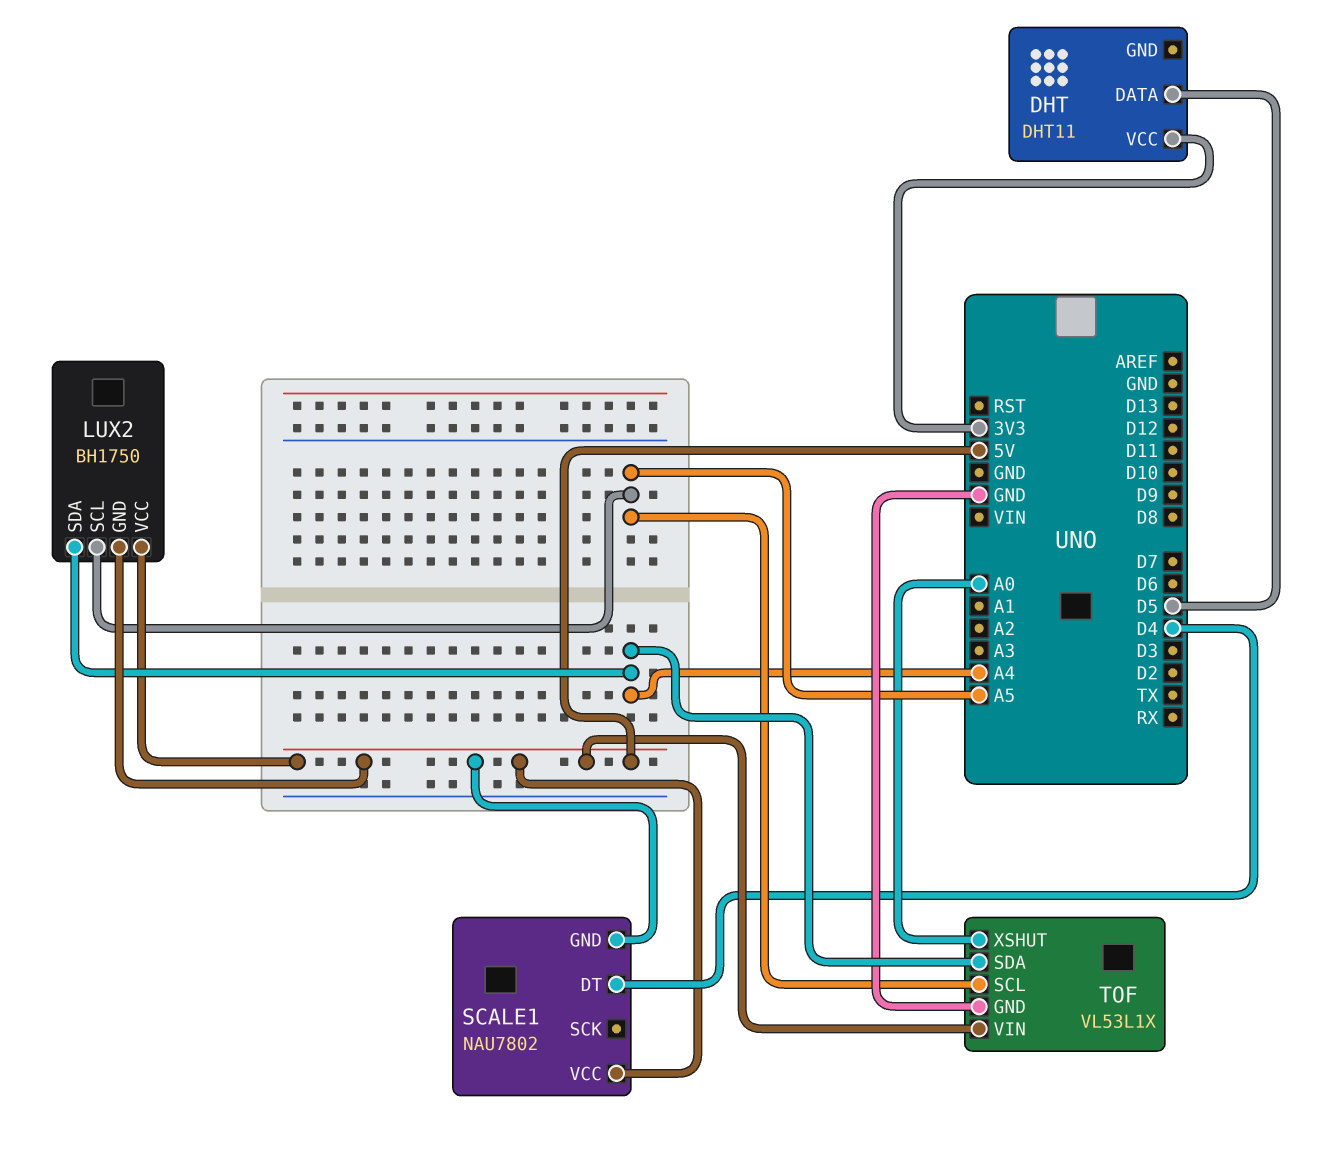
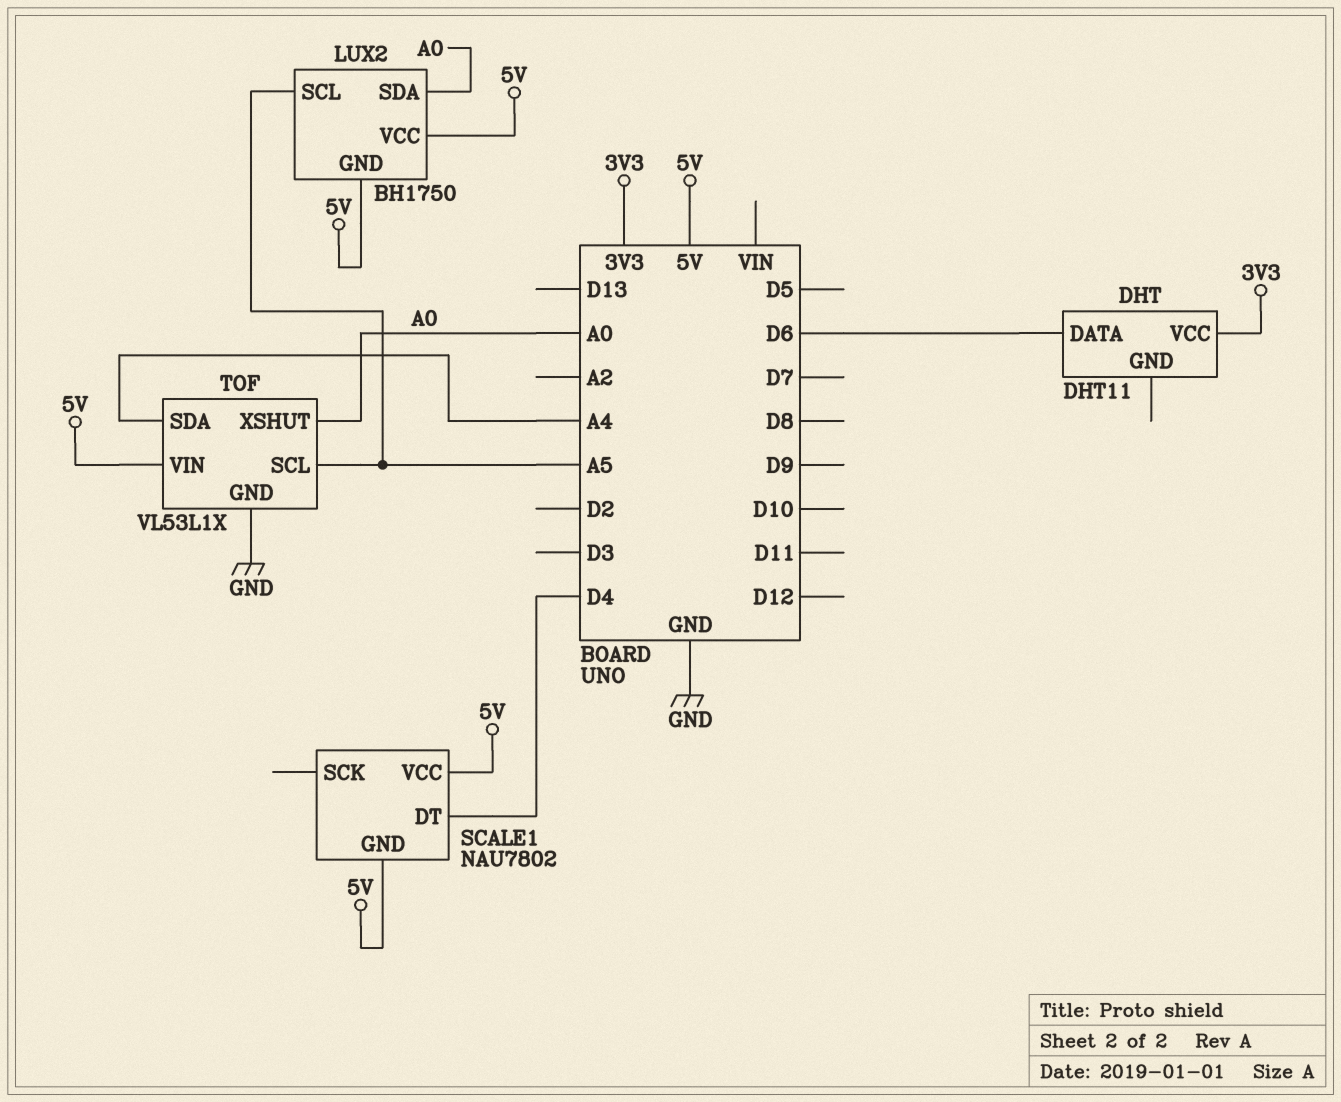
DHT pin DATA: D5 -> D6
LUX2 pin SDA: A4 -> A0

